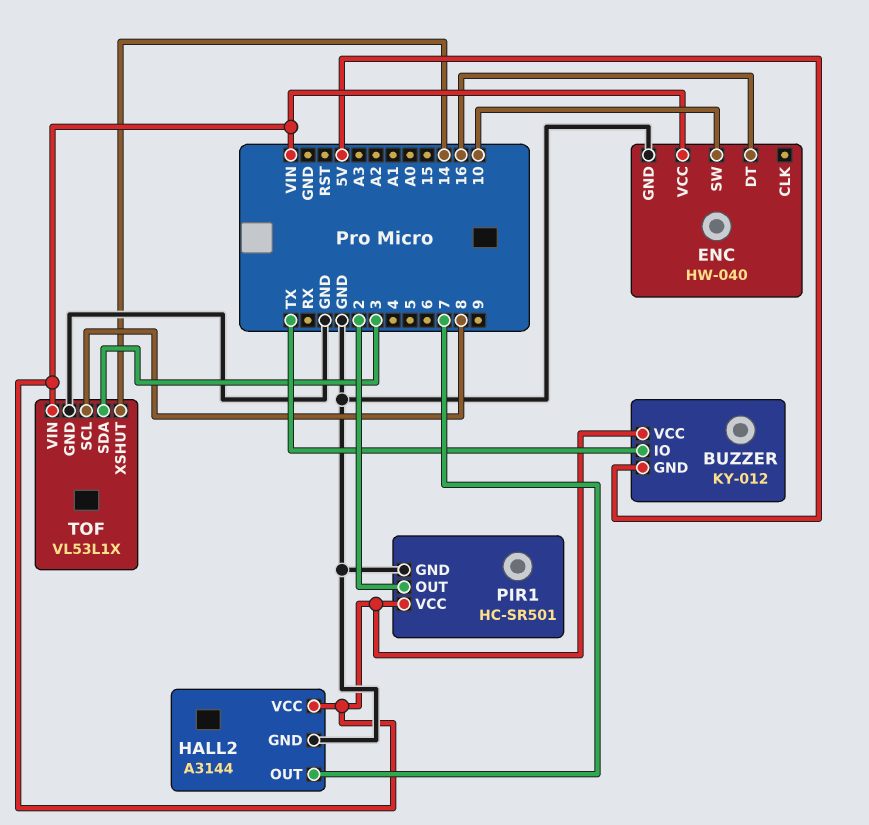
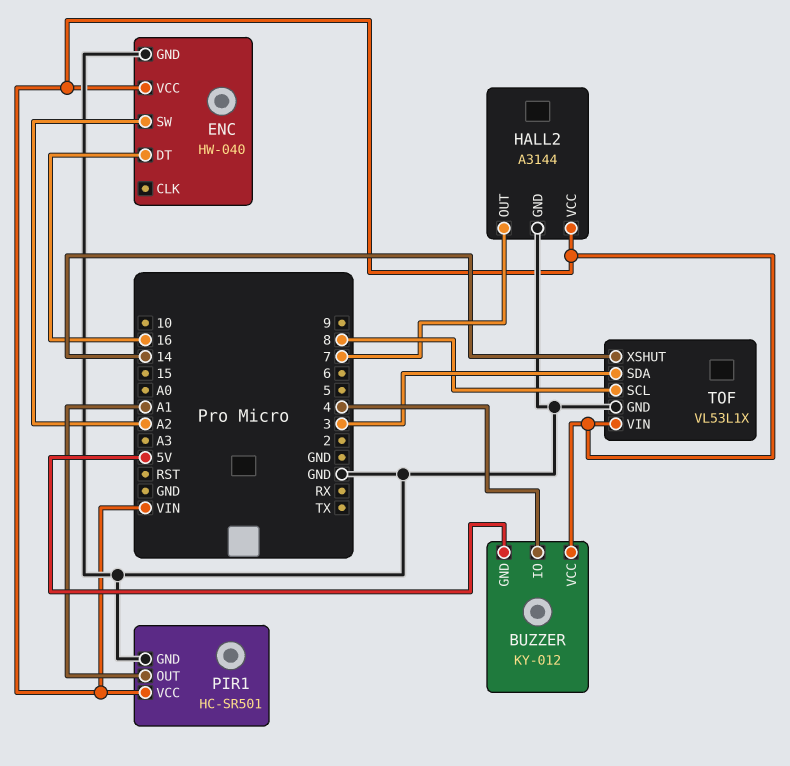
BUZZER pin IO: TX -> 4
ENC pin SW: 10 -> A2
PIR1 pin OUT: 2 -> A1

